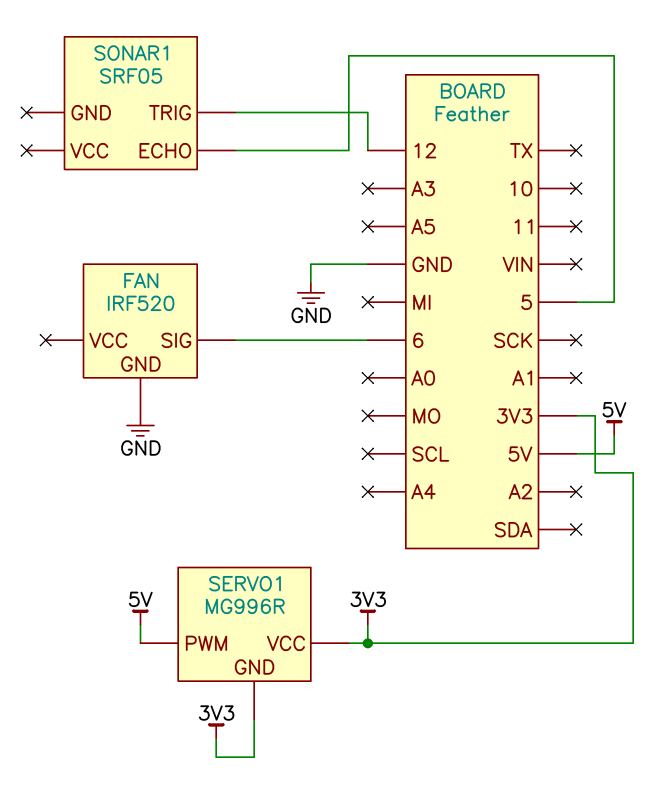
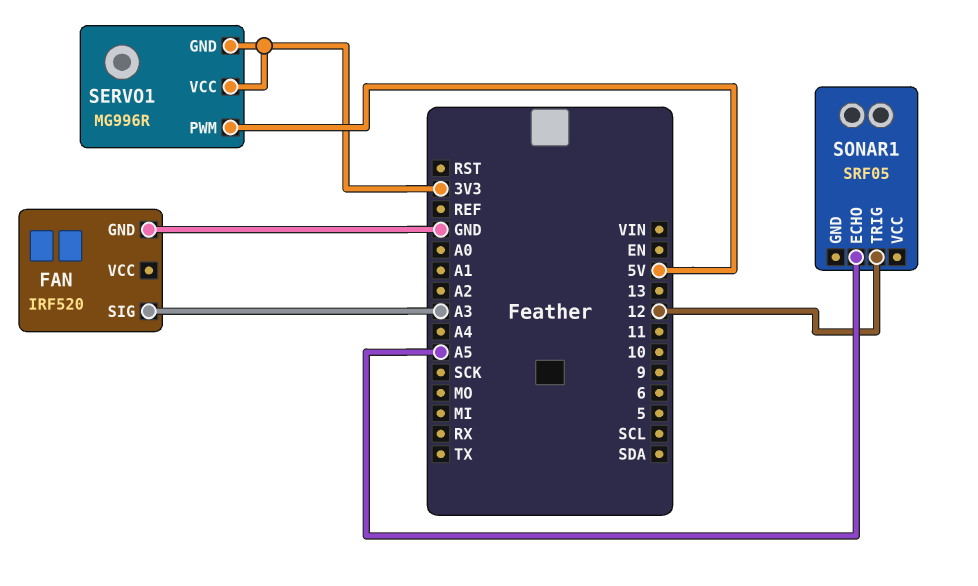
FAN pin SIG: 6 -> A3
SONAR1 pin ECHO: 5 -> A5

